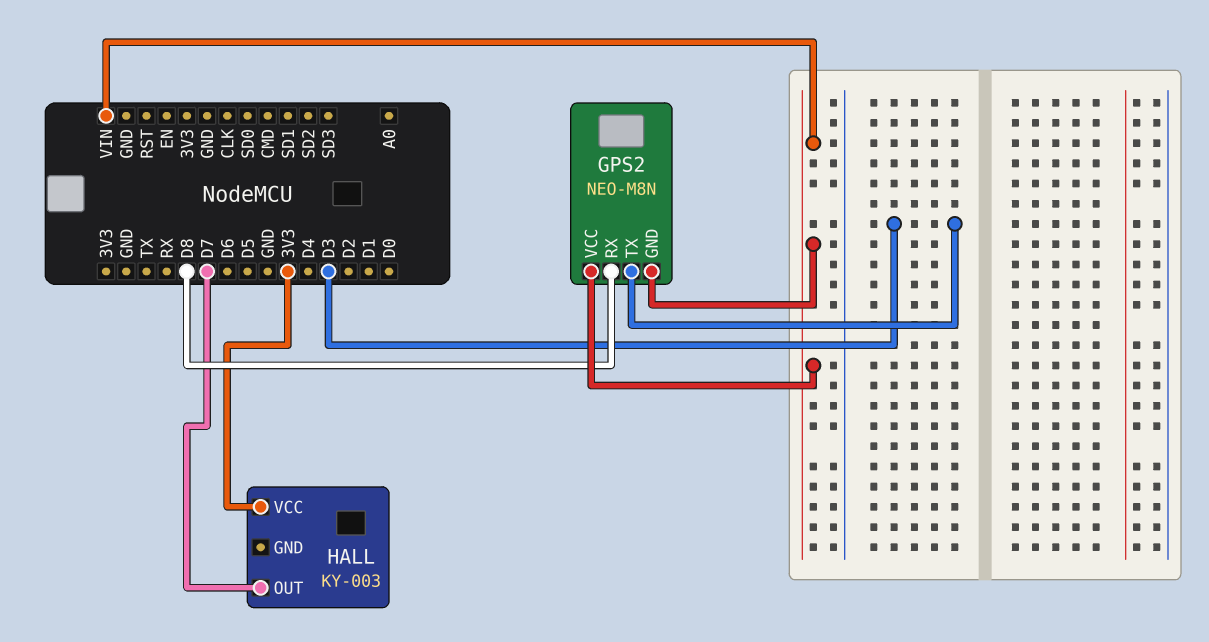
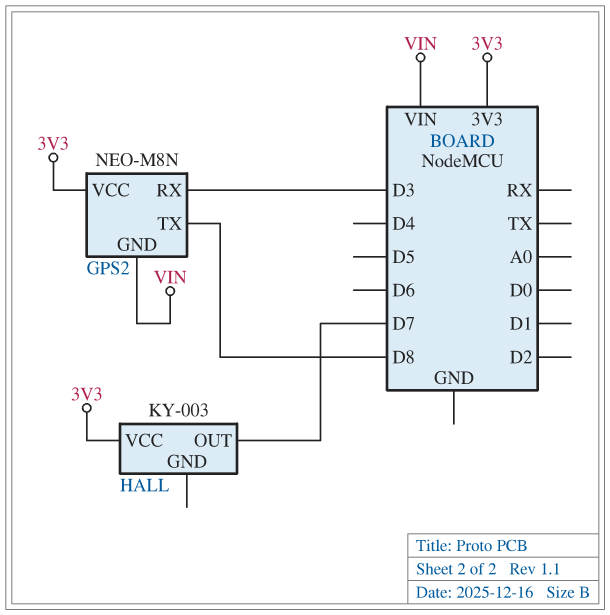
GPS2 pin RX: D8 -> D3
GPS2 pin TX: D3 -> D8
GPS2 pin VCC: VIN -> 3V3

